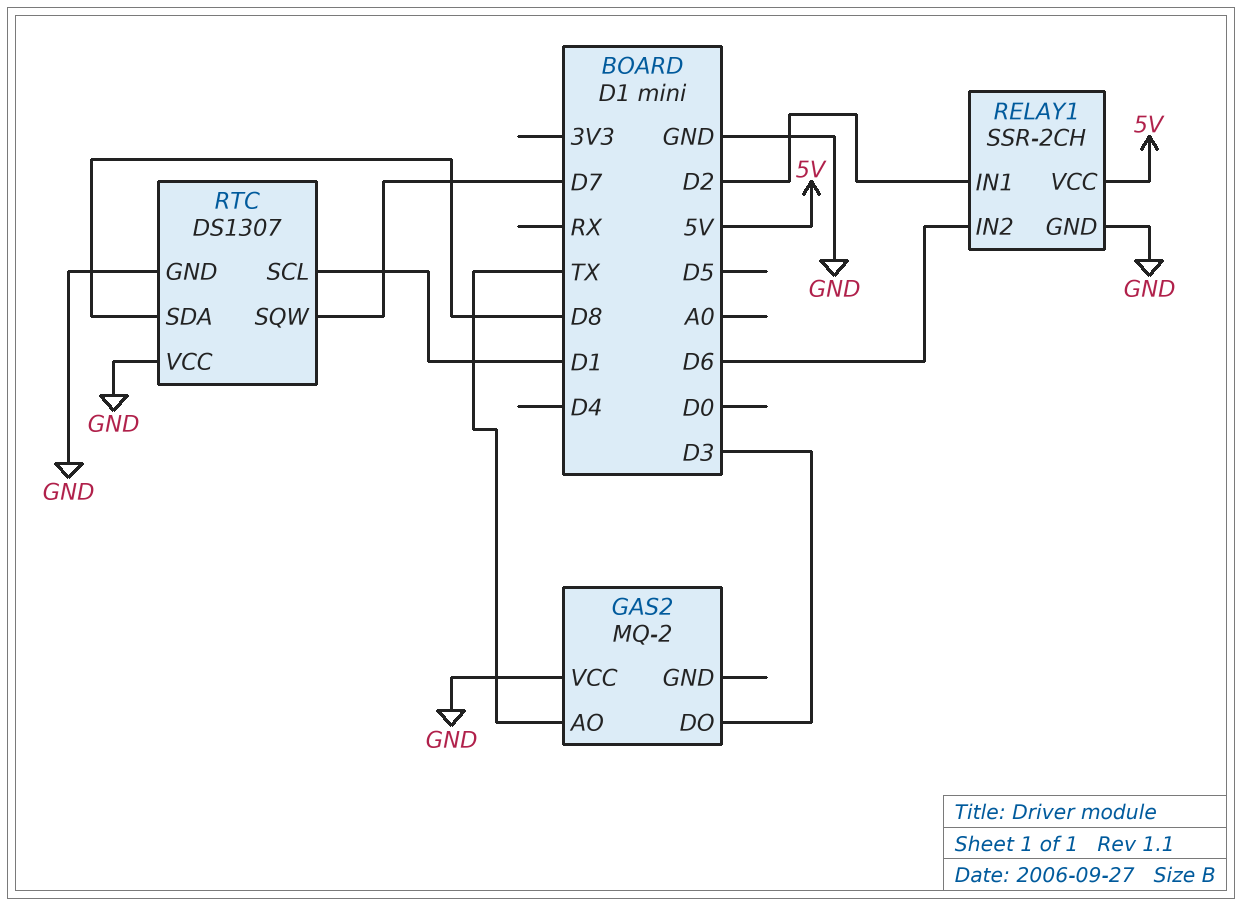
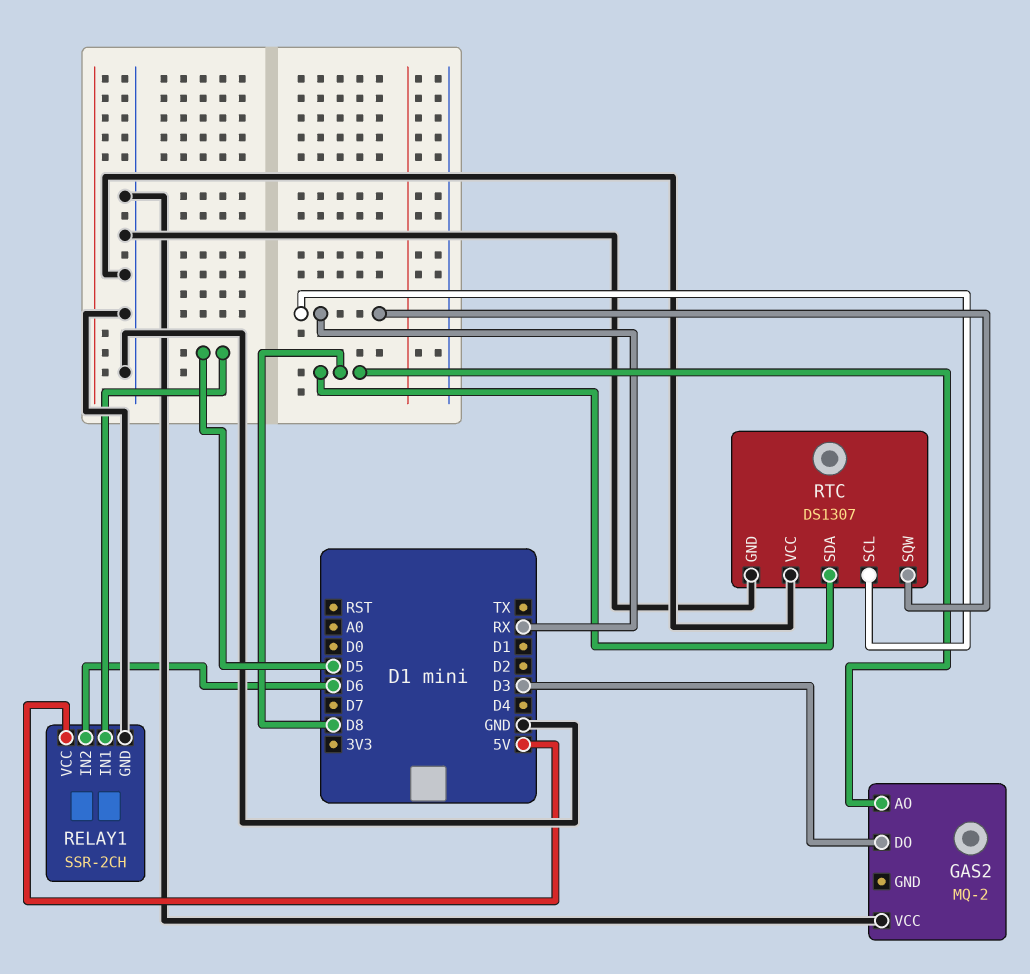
GAS2 pin AO: TX -> D8
RELAY1 pin IN1: D2 -> D5
RTC pin SCL: D1 -> RX
RTC pin SQW: D7 -> RX

